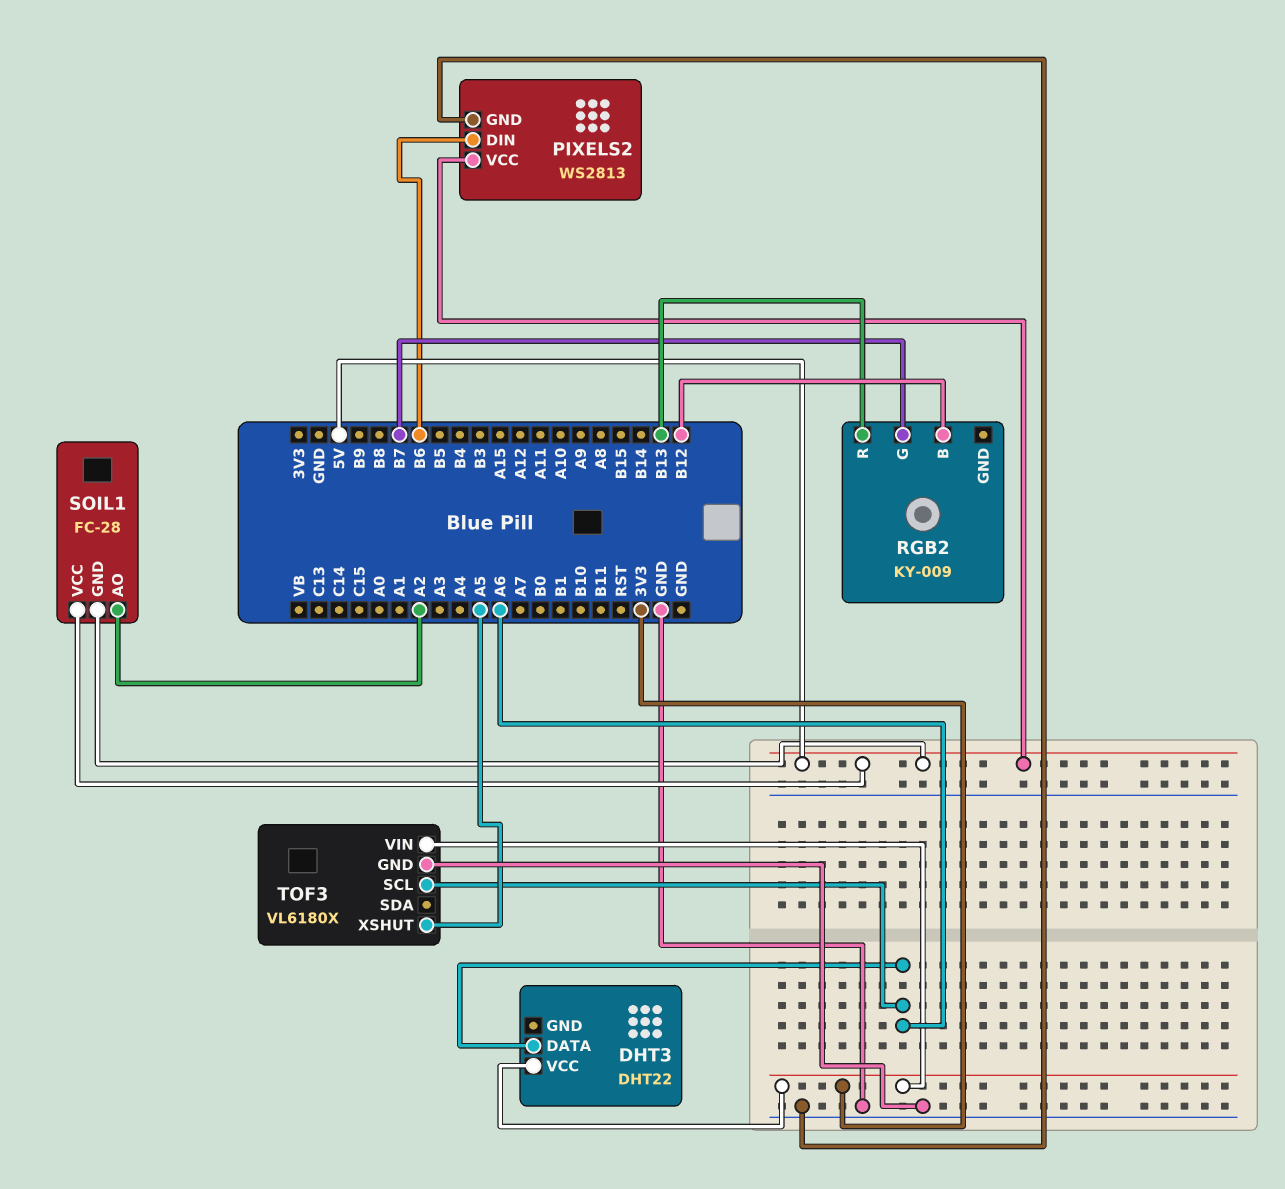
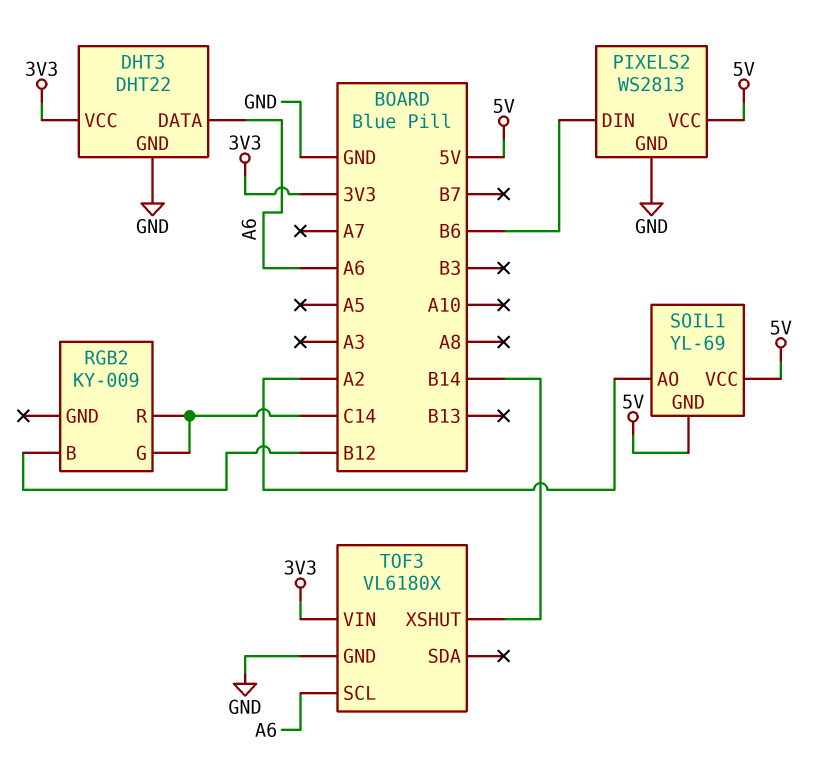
DHT3 pin GND: none -> GND
RGB2 pin G: B7 -> C14
RGB2 pin R: B13 -> C14
SOIL1: FC-28 -> YL-69
TOF3 pin XSHUT: A5 -> B14

